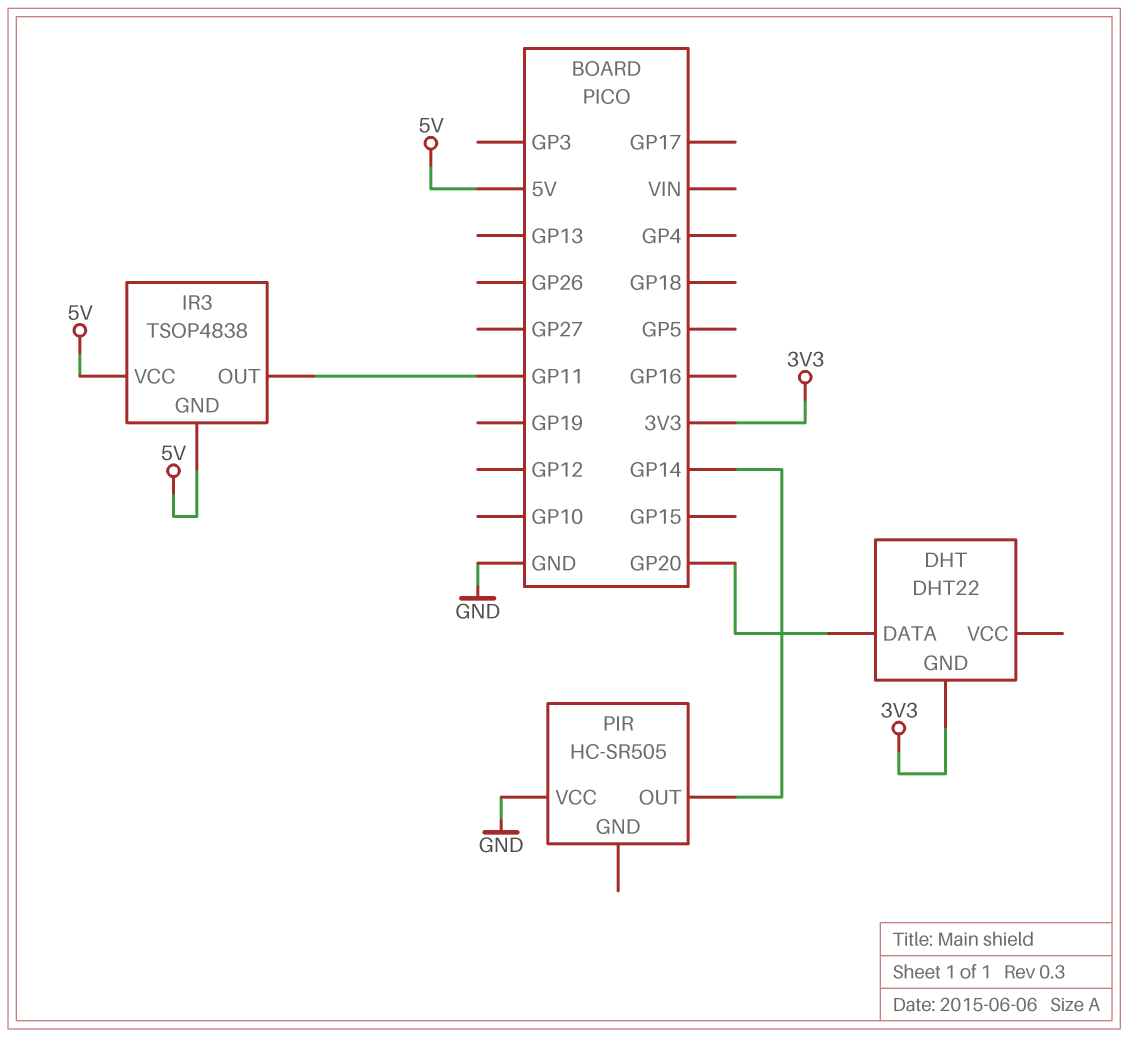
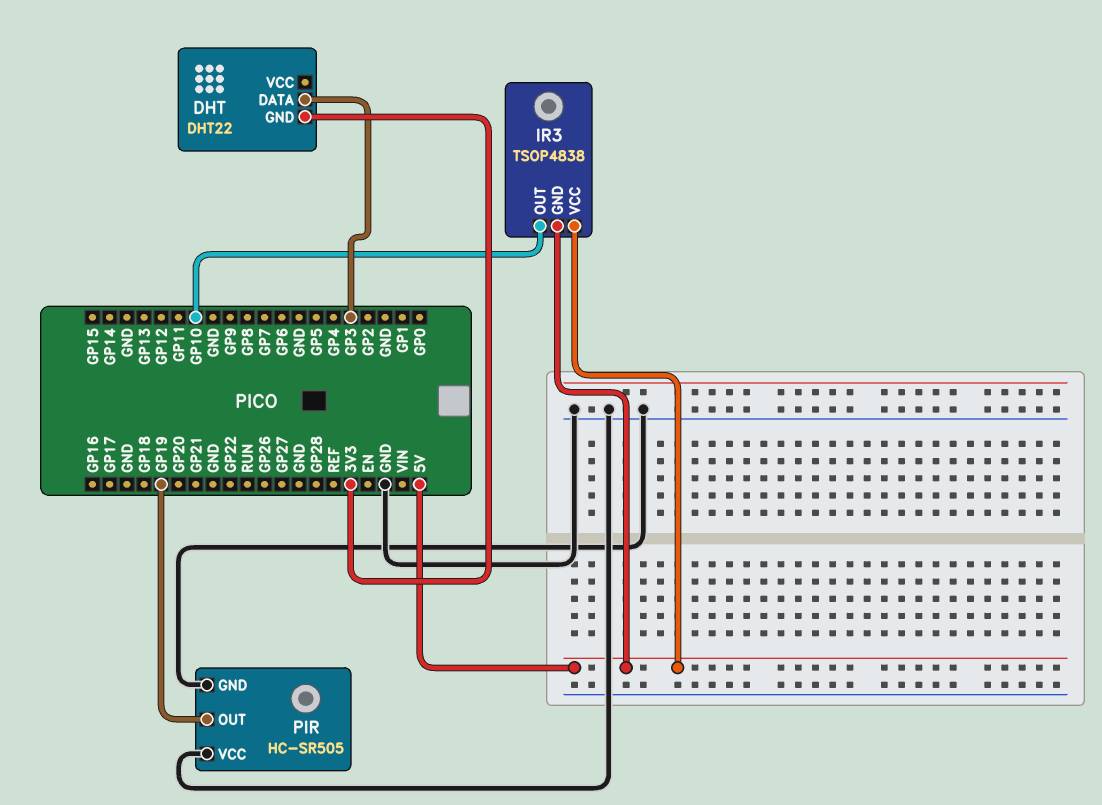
DHT pin DATA: GP20 -> GP3
IR3 pin OUT: GP11 -> GP10
PIR pin GND: none -> GND
PIR pin OUT: GP14 -> GP19

